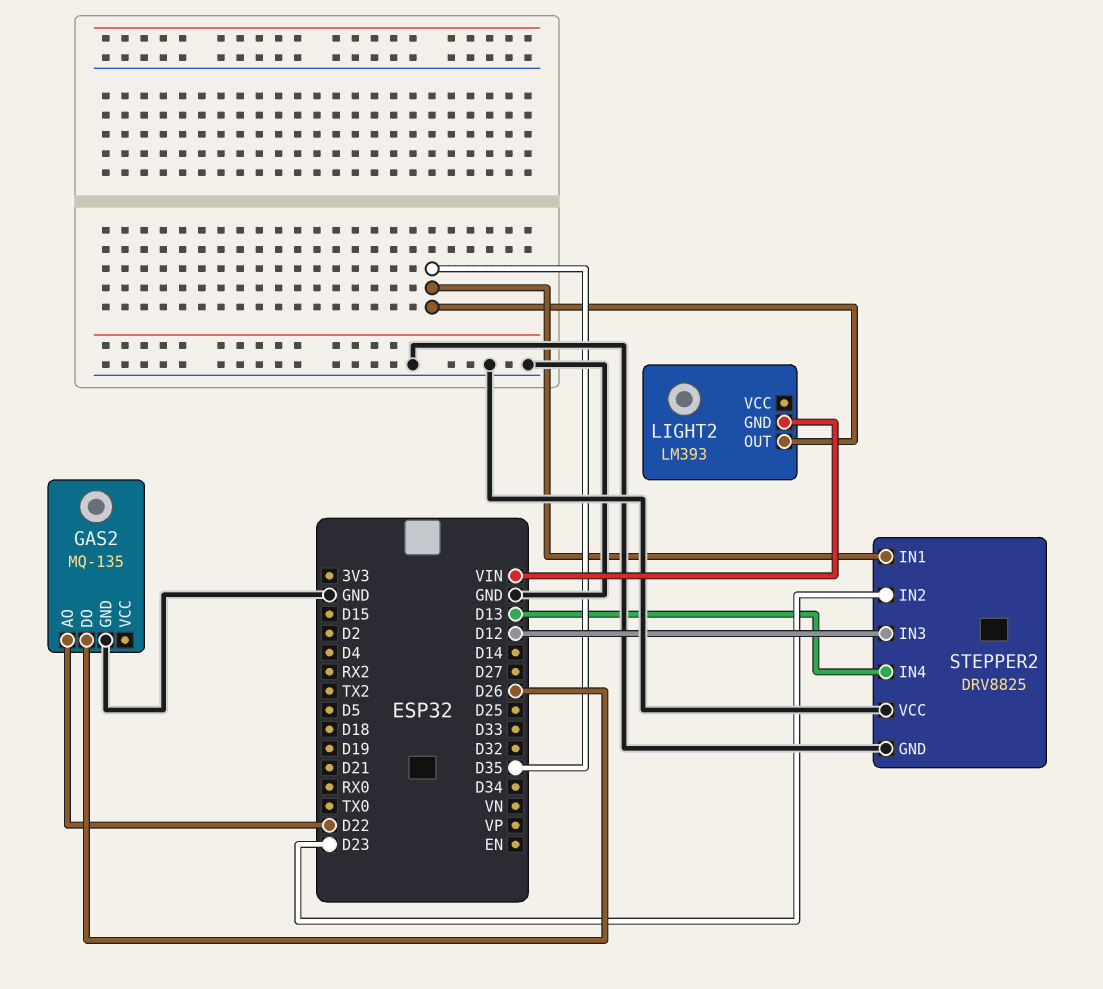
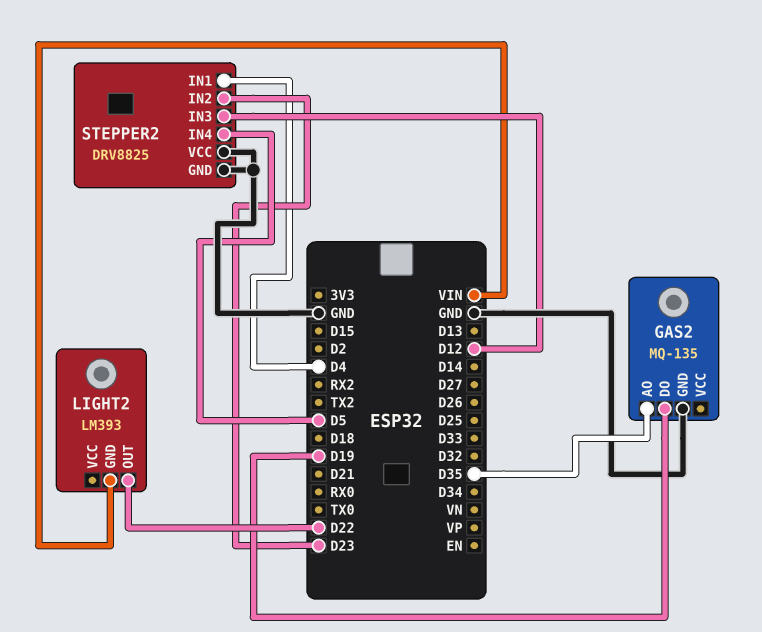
GAS2 pin AO: D22 -> D35
GAS2 pin DO: D26 -> D19
LIGHT2 pin OUT: D35 -> D22
STEPPER2 pin IN1: D35 -> D4
STEPPER2 pin IN4: D13 -> D5

